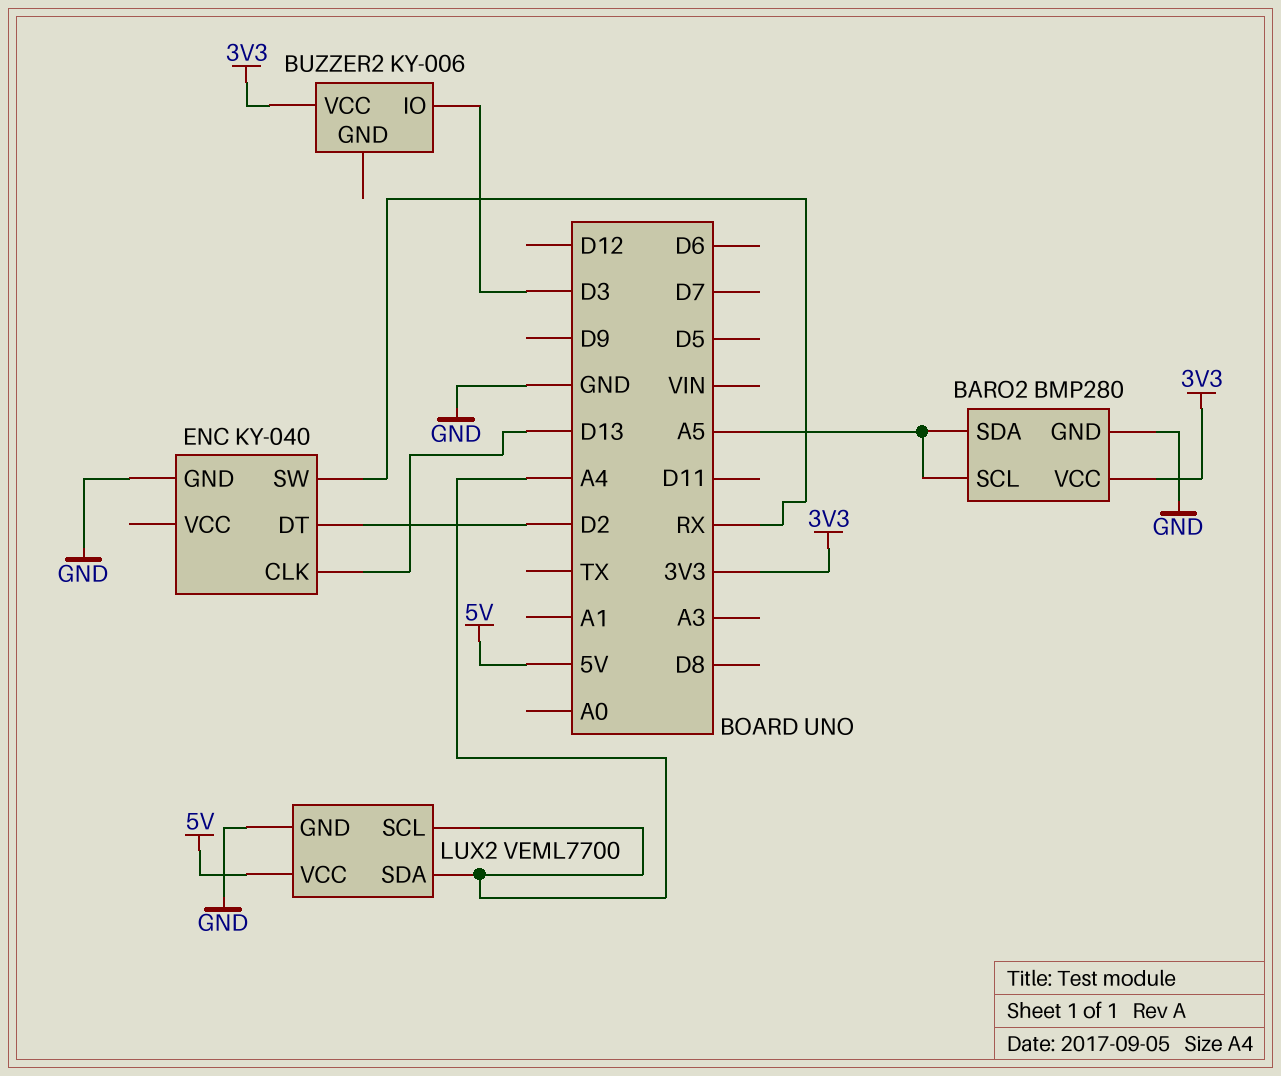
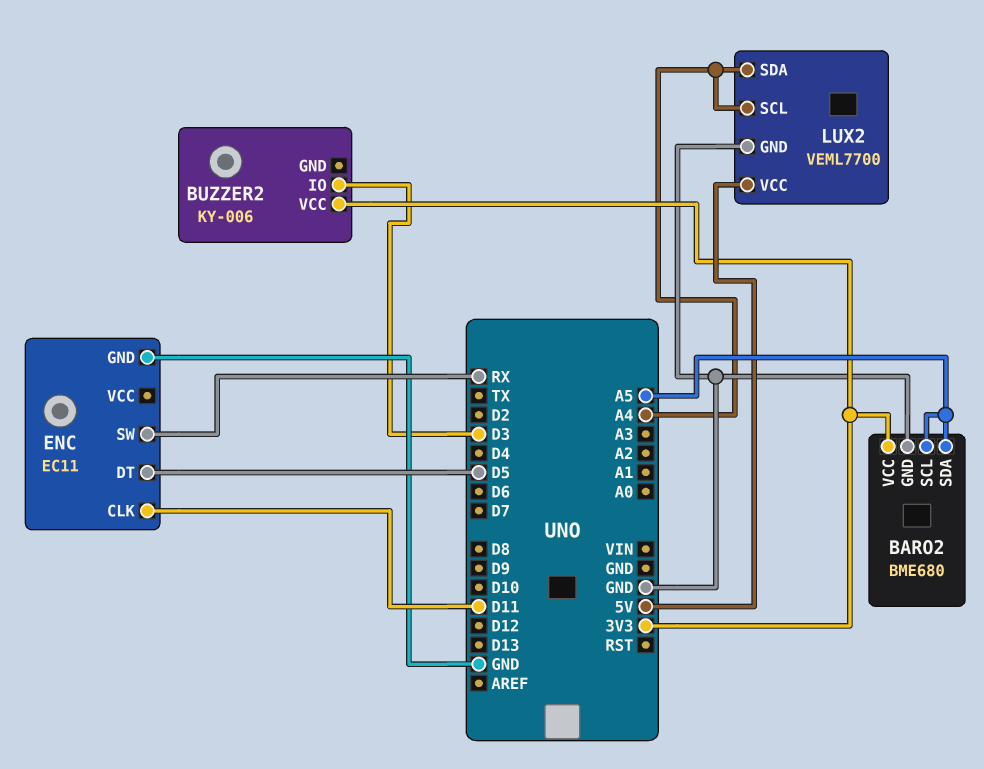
BARO2: BMP280 -> BME680
ENC: KY-040 -> EC11
ENC pin CLK: D13 -> D11
ENC pin DT: D2 -> D5

